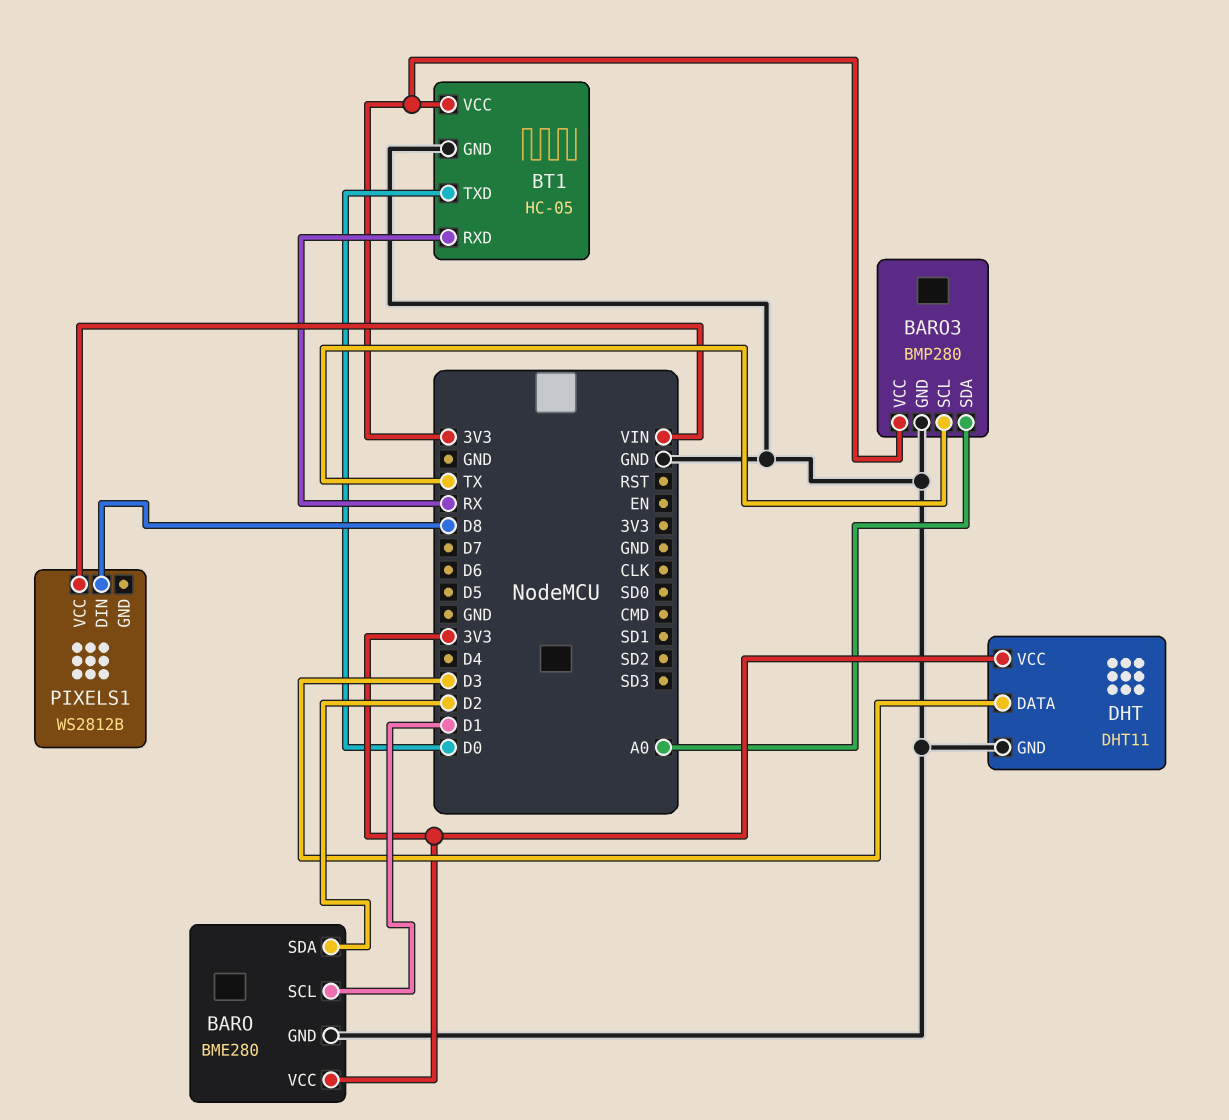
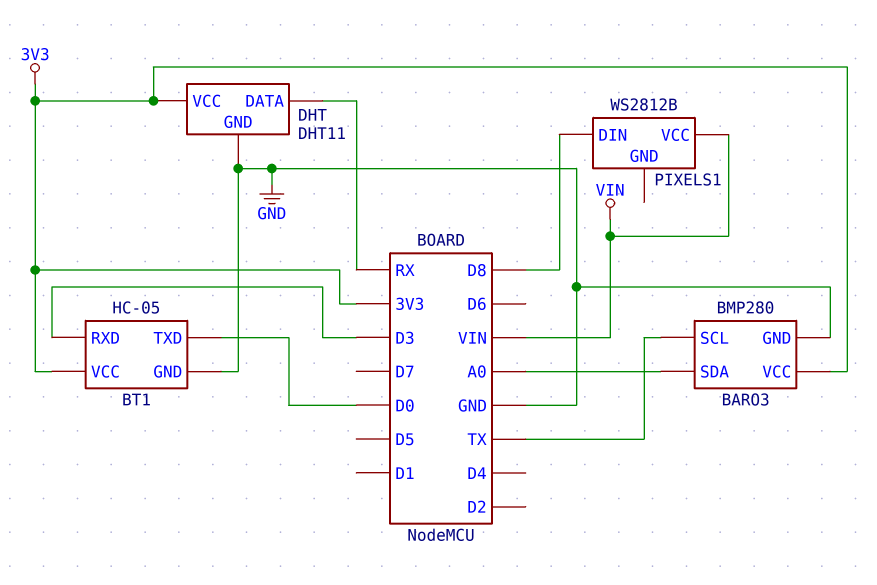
BARO: BME280 -> none
BARO pin GND: GND -> none
BARO pin SCL: D1 -> none
BARO pin SDA: D2 -> none
BARO pin VCC: 3V3 -> none
BT1 pin RXD: RX -> D3
DHT pin DATA: D3 -> RX

